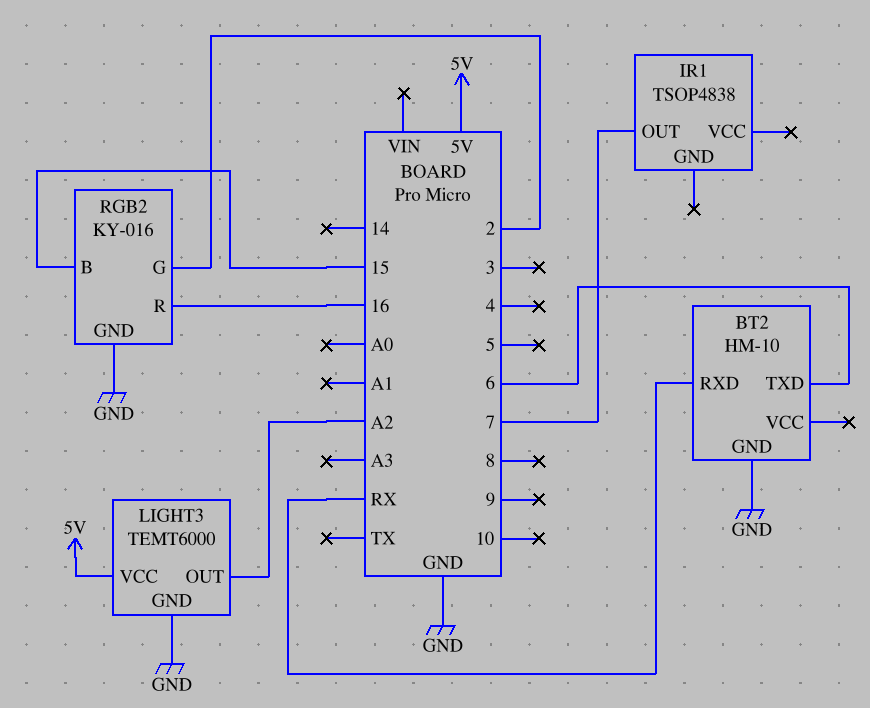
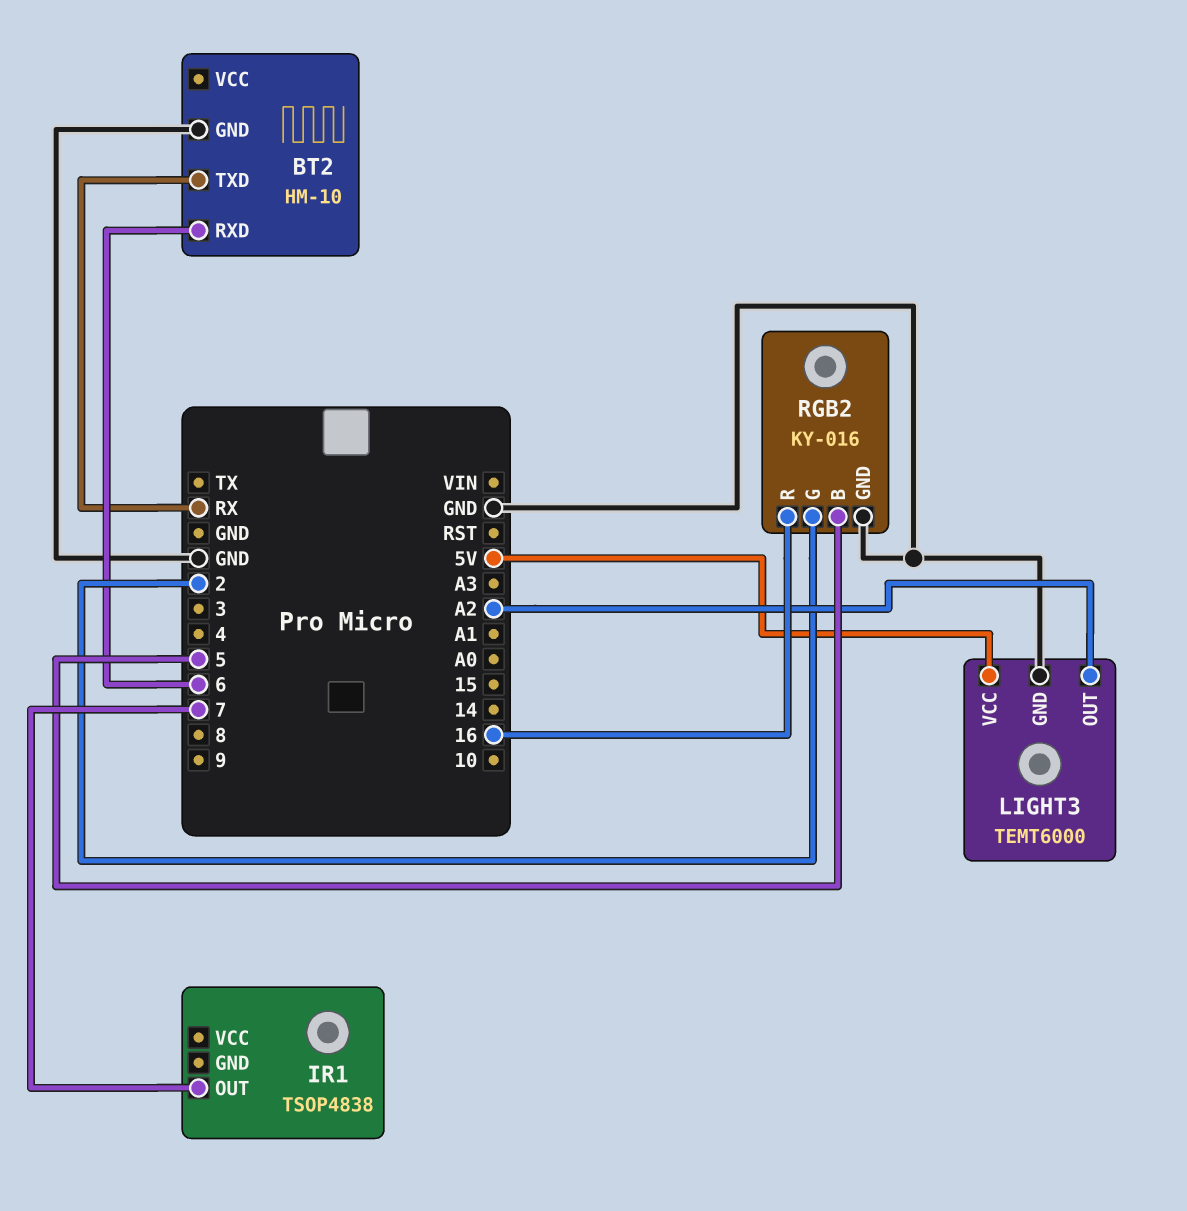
BT2 pin RXD: RX -> 6
BT2 pin TXD: 6 -> RX
RGB2 pin B: 15 -> 5

